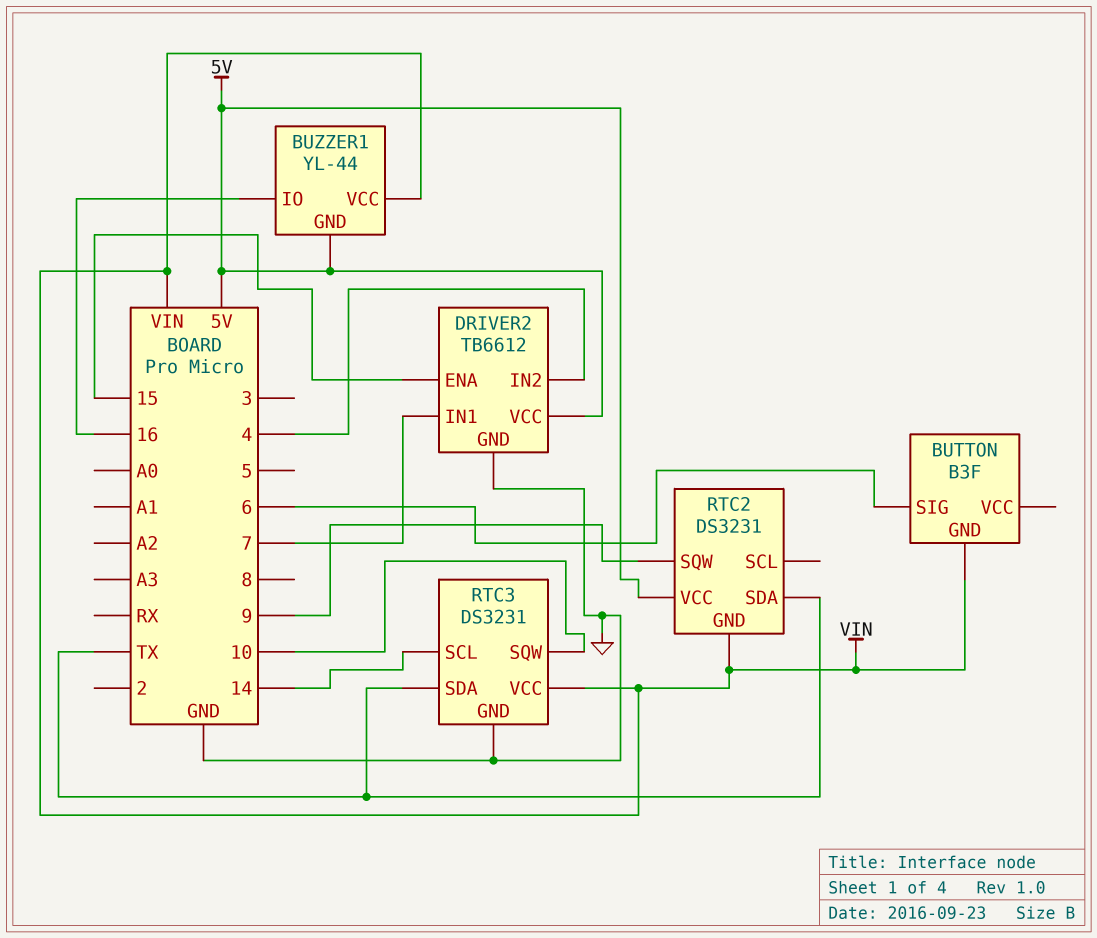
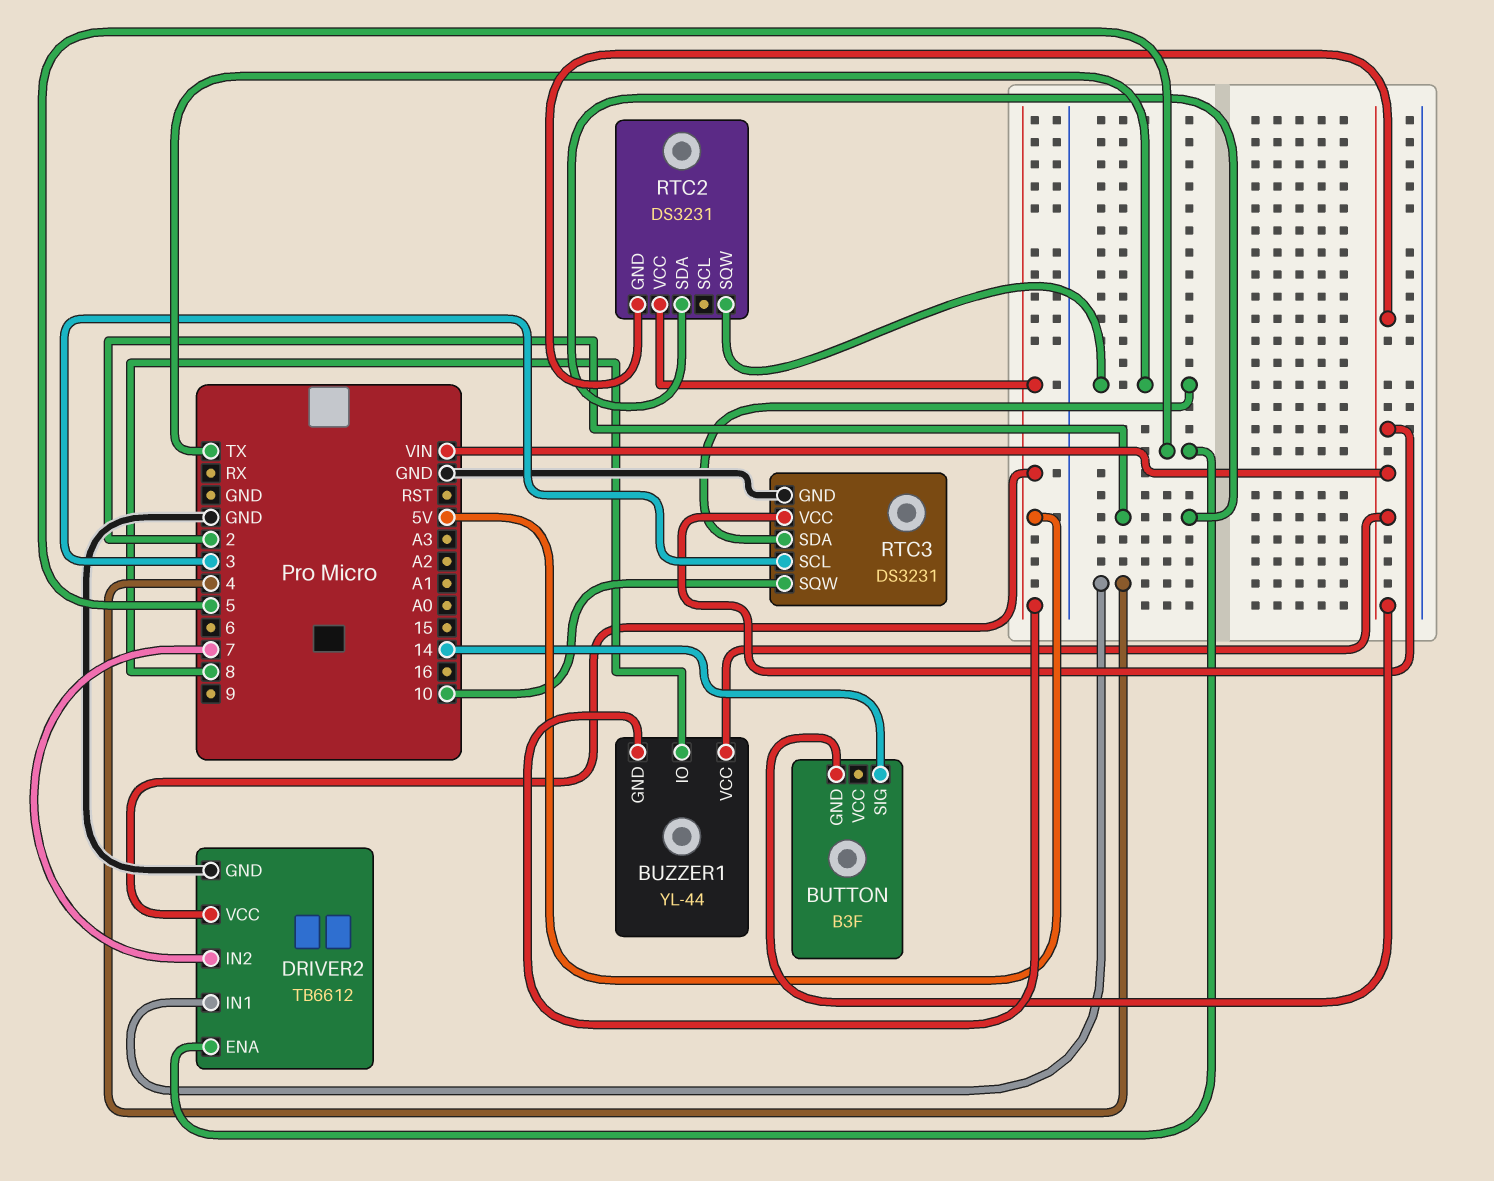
BUTTON pin SIG: 6 -> 14
BUZZER1 pin IO: 16 -> 8
DRIVER2 pin ENA: 15 -> 5
DRIVER2 pin IN1: 7 -> 4
DRIVER2 pin IN2: 4 -> 7
RTC2 pin SDA: TX -> 2
RTC2 pin SQW: 9 -> TX
RTC3 pin SCL: 14 -> 3

